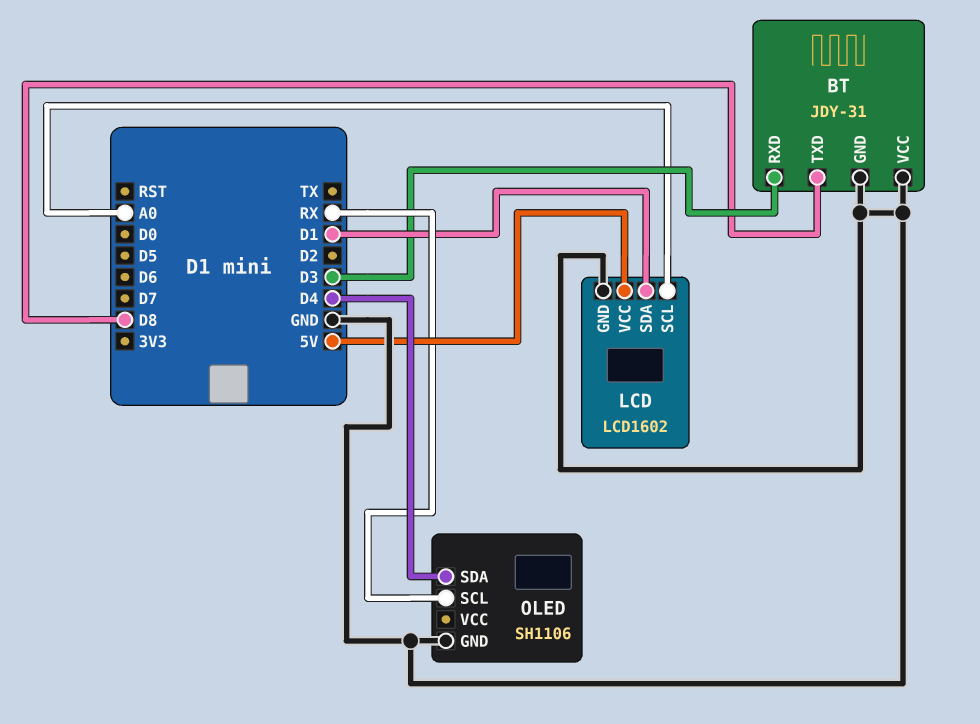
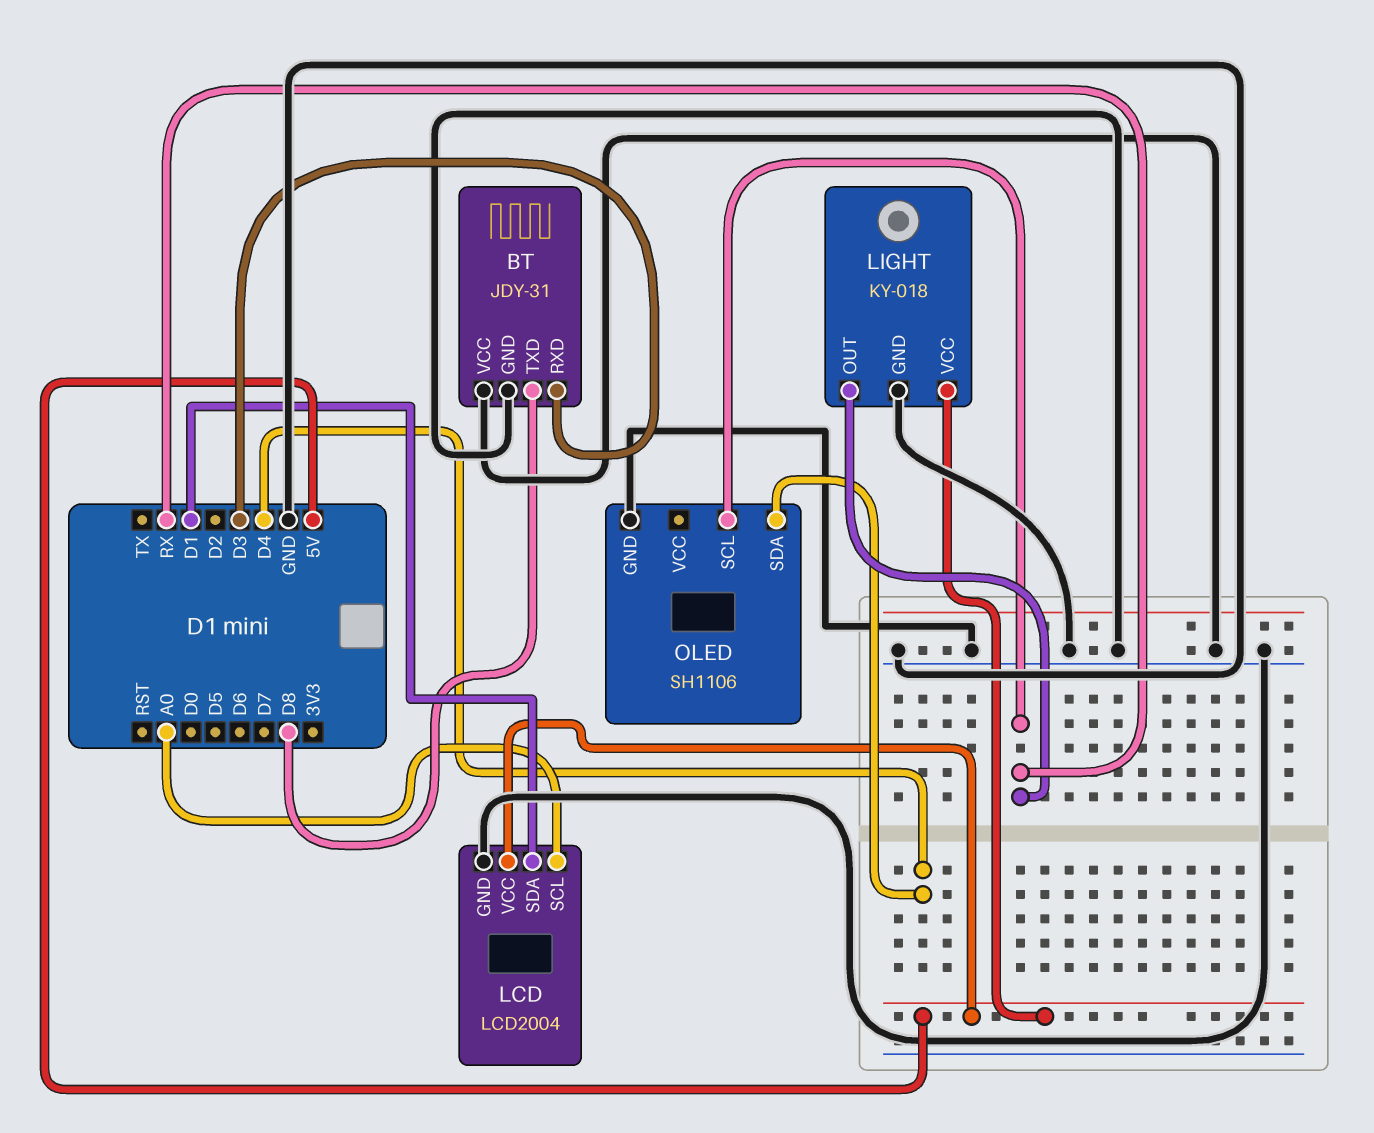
LCD: LCD1602 -> LCD2004
LIGHT: none -> KY-018
LIGHT pin GND: none -> GND
LIGHT pin OUT: none -> RX
LIGHT pin VCC: none -> 5V

